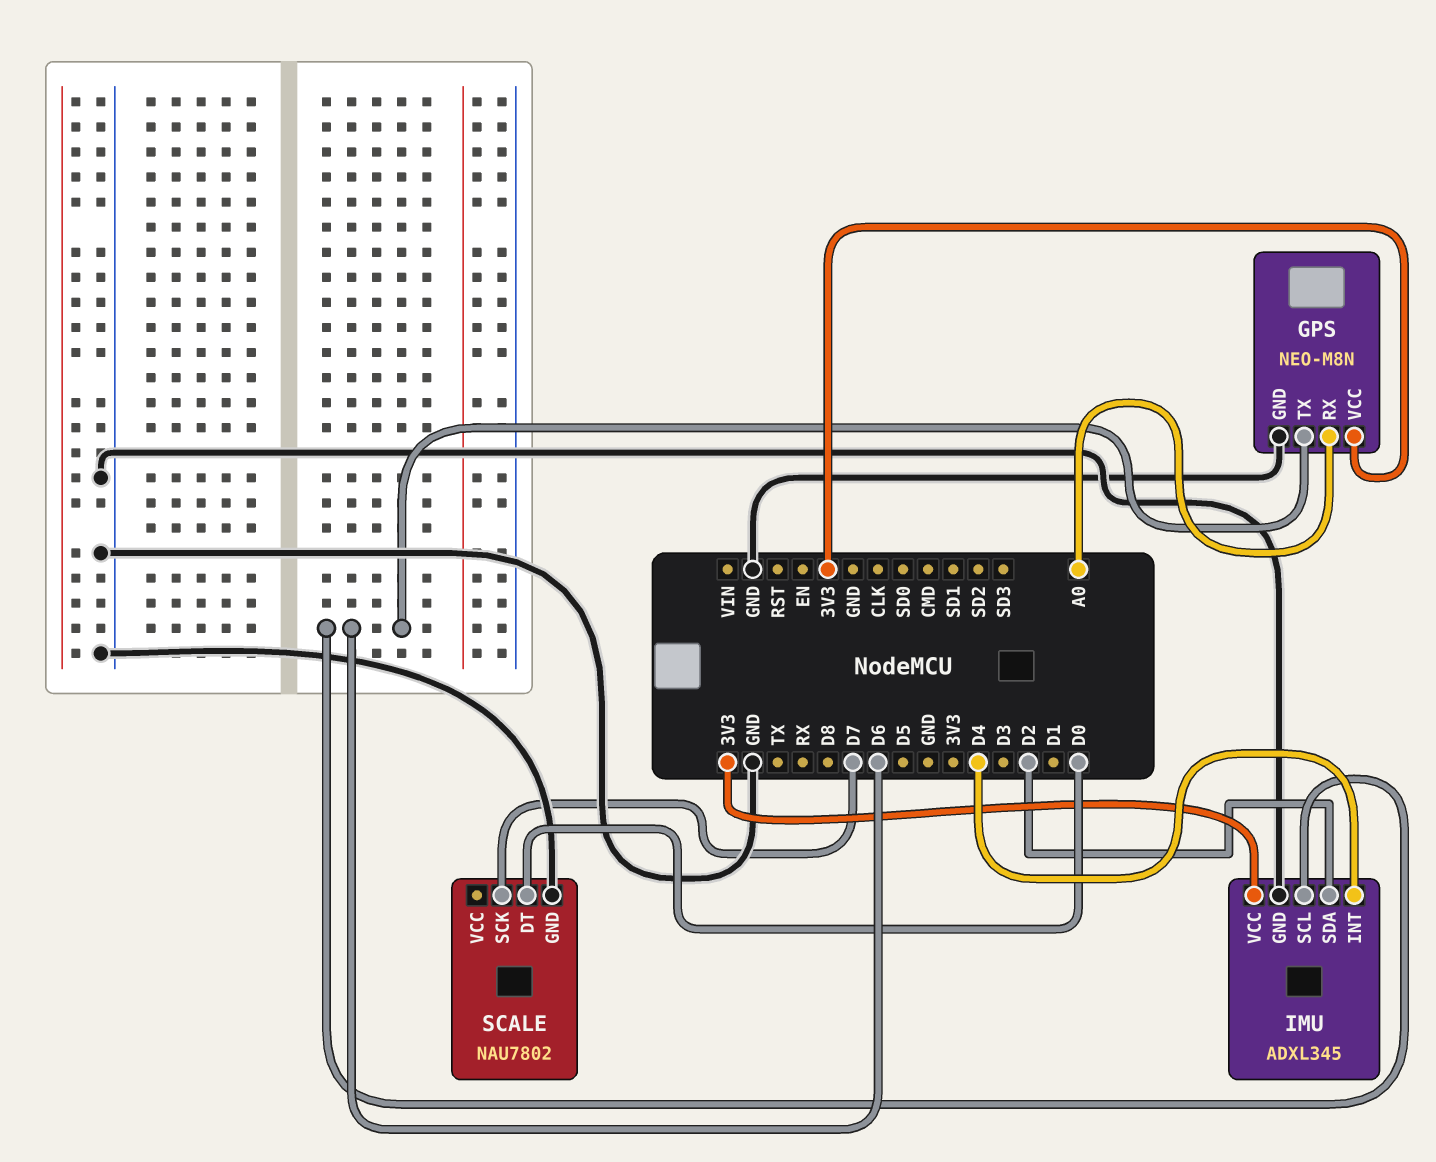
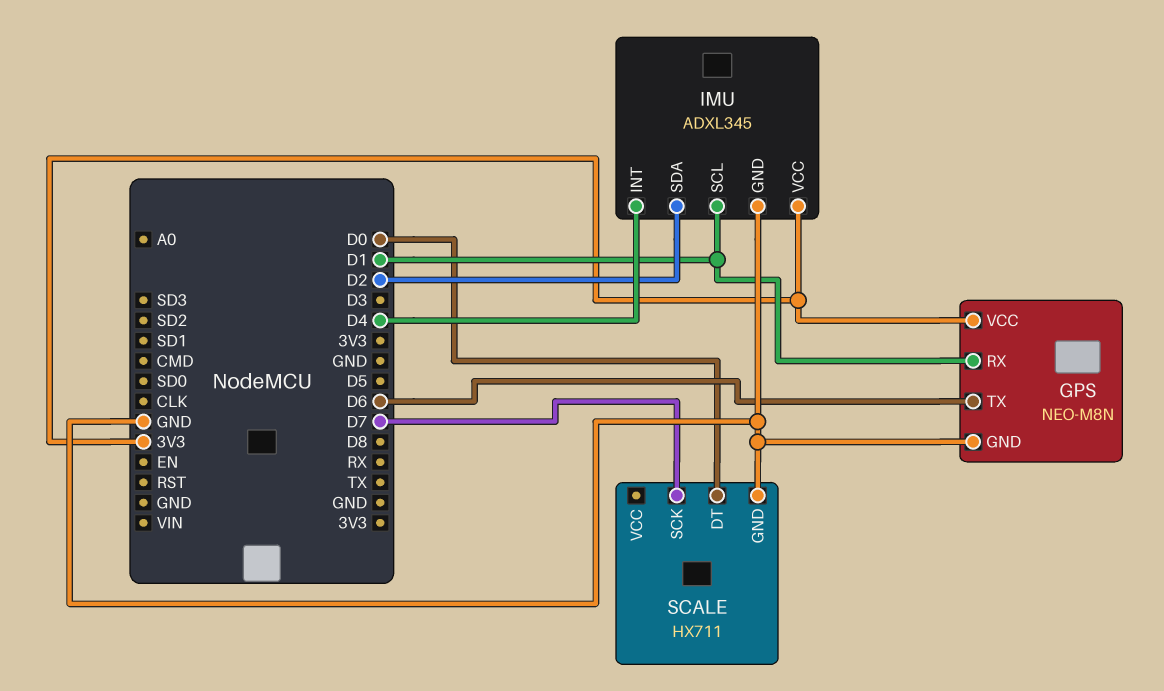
GPS pin RX: A0 -> D1
IMU pin SCL: D6 -> D1
SCALE: NAU7802 -> HX711

